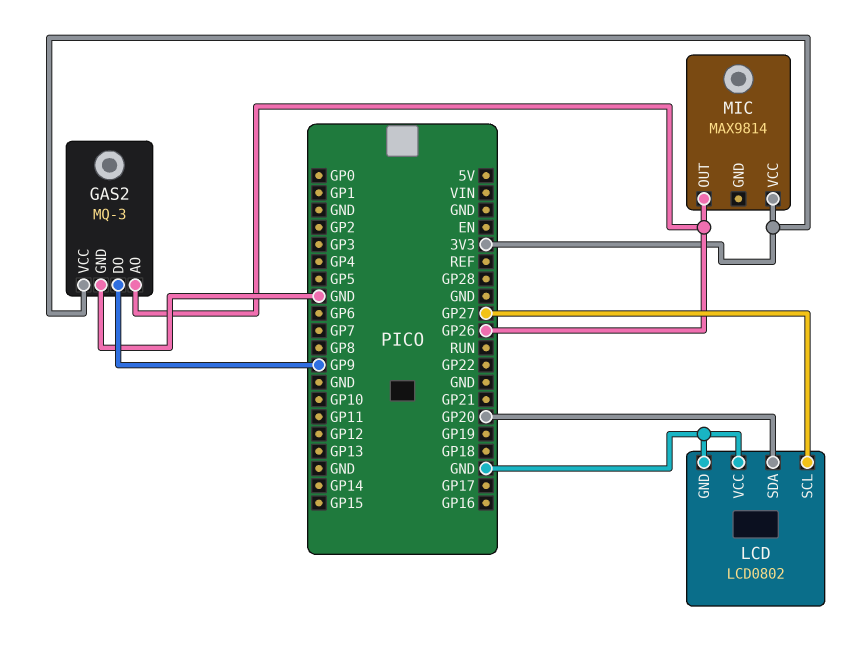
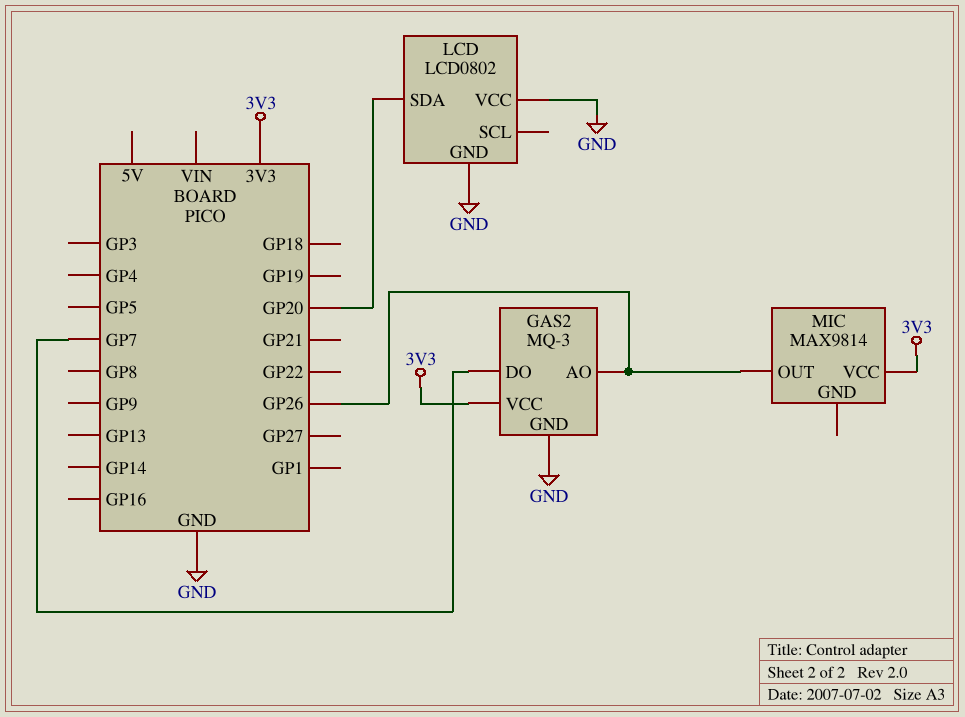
GAS2 pin DO: GP9 -> GP7
LCD pin SCL: GP27 -> none

